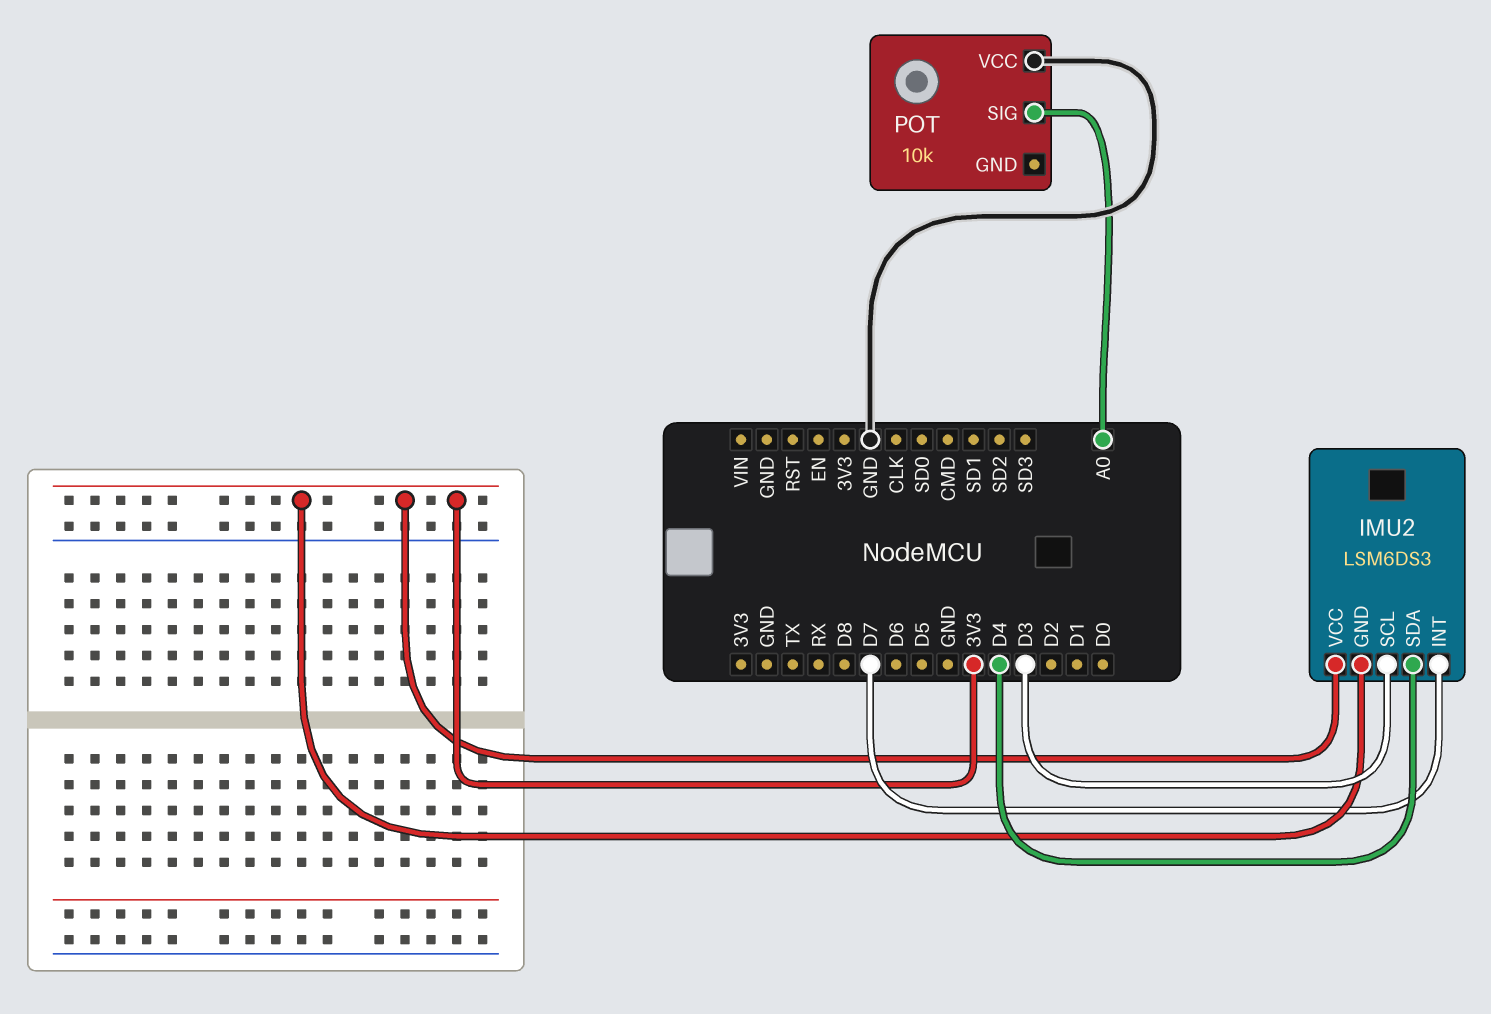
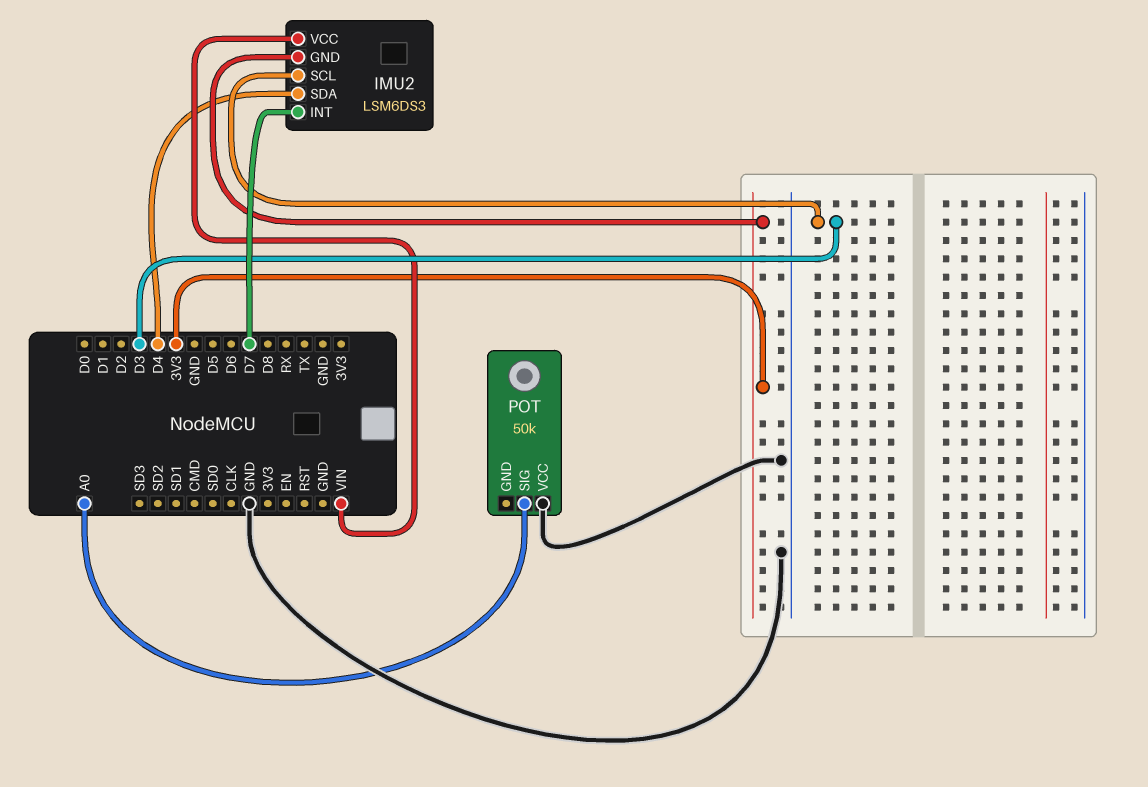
IMU2 pin VCC: 3V3 -> VIN
POT: 10k -> 50k

